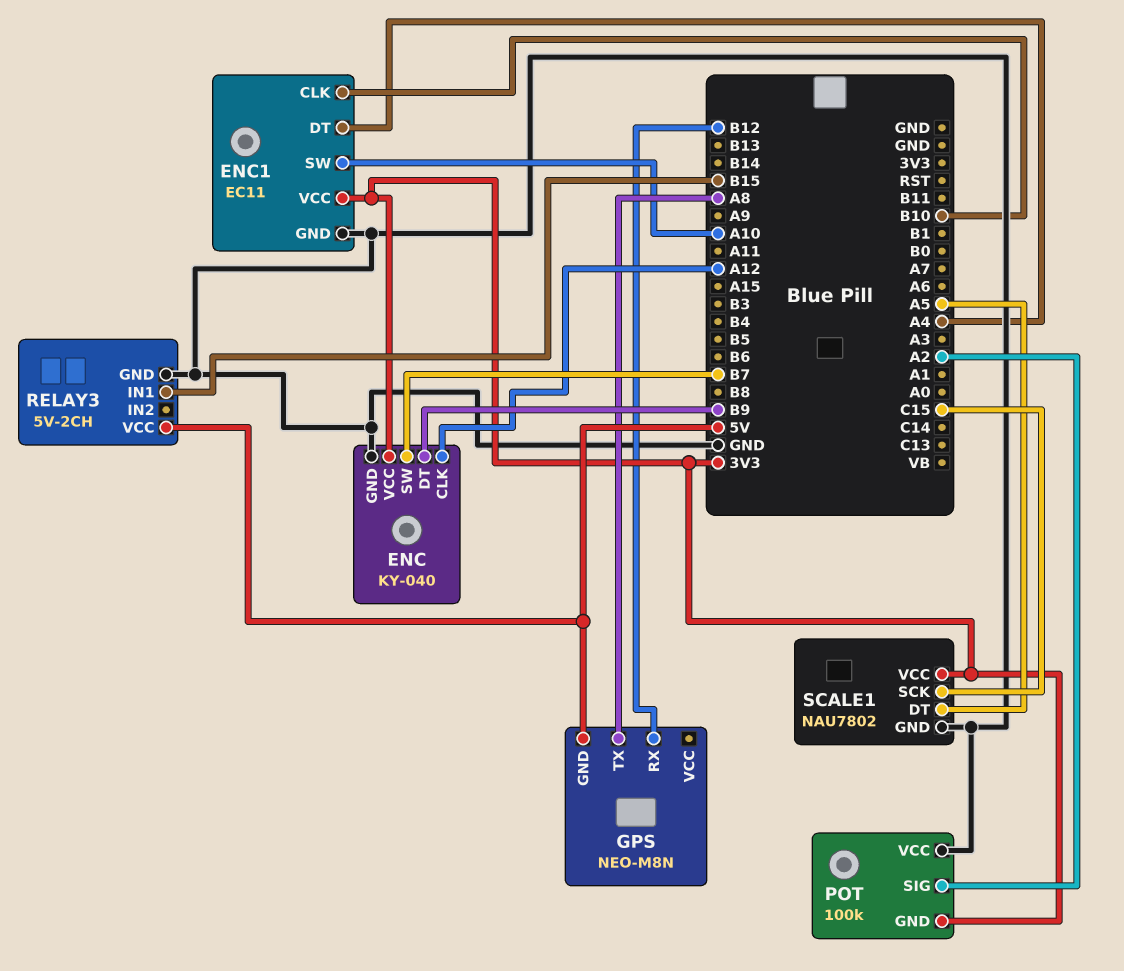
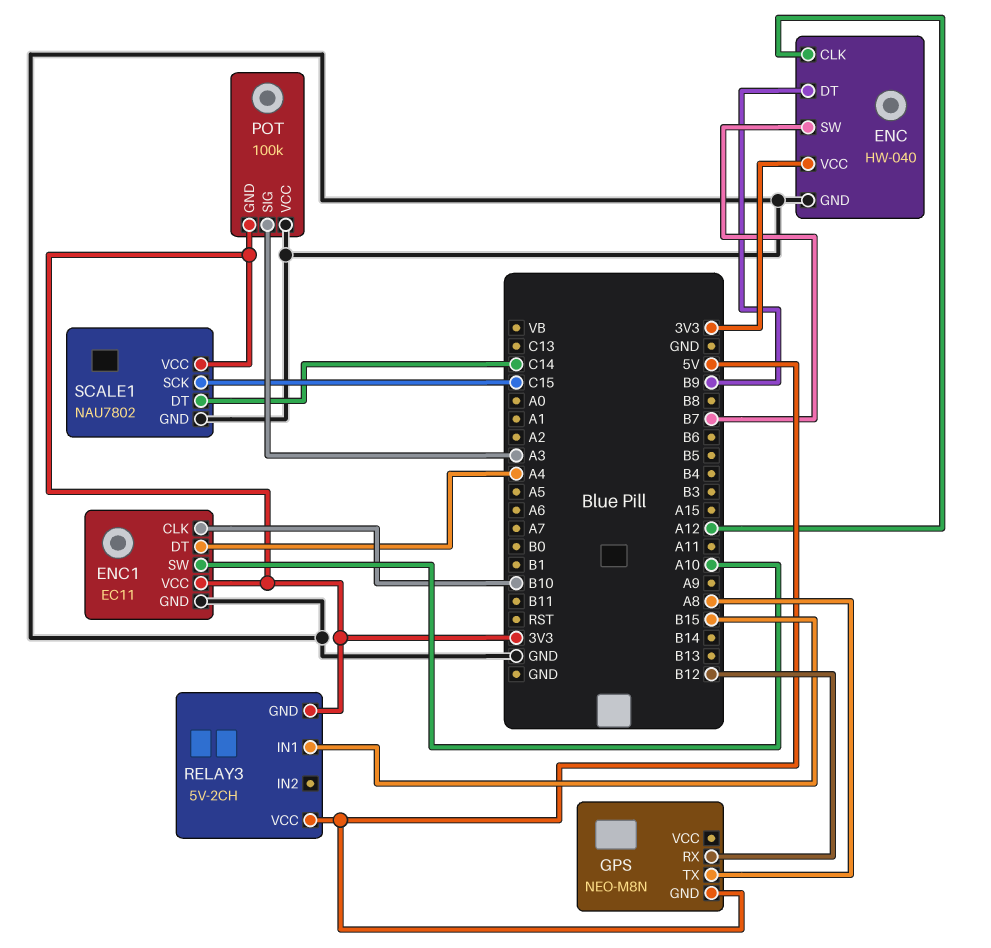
ENC: KY-040 -> HW-040
POT pin SIG: A2 -> A3
RELAY3 pin GND: GND -> 3V3
SCALE1 pin DT: A5 -> C14

